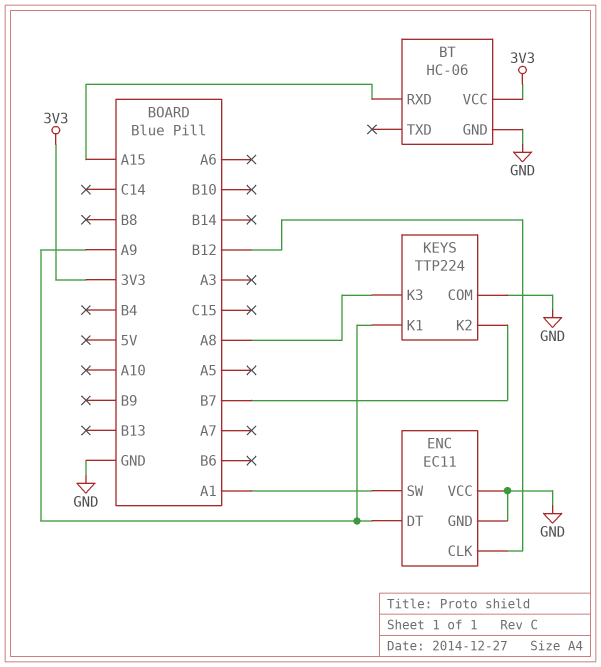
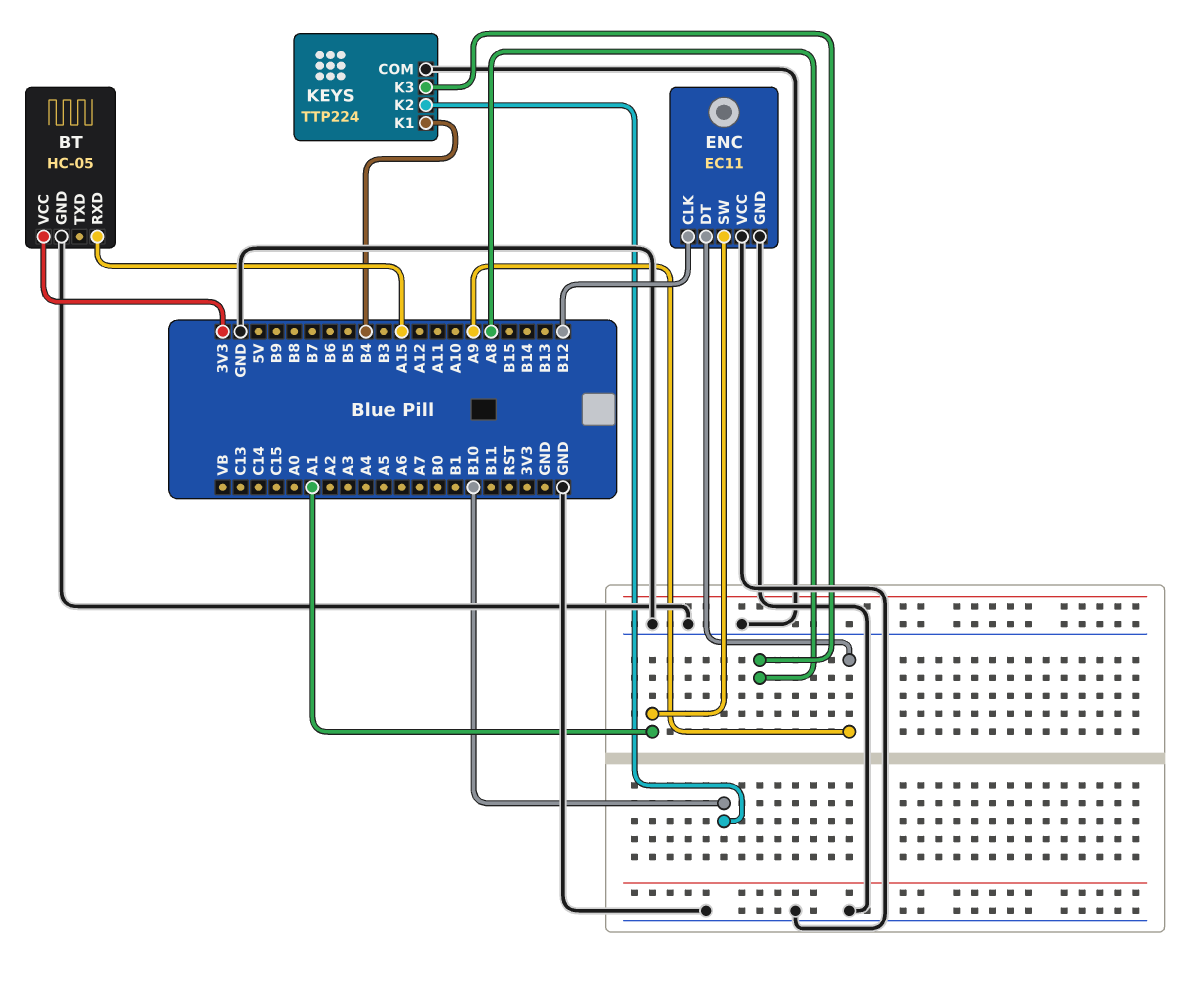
BT: HC-06 -> HC-05
KEYS pin K1: A9 -> B4
KEYS pin K2: B7 -> B10

